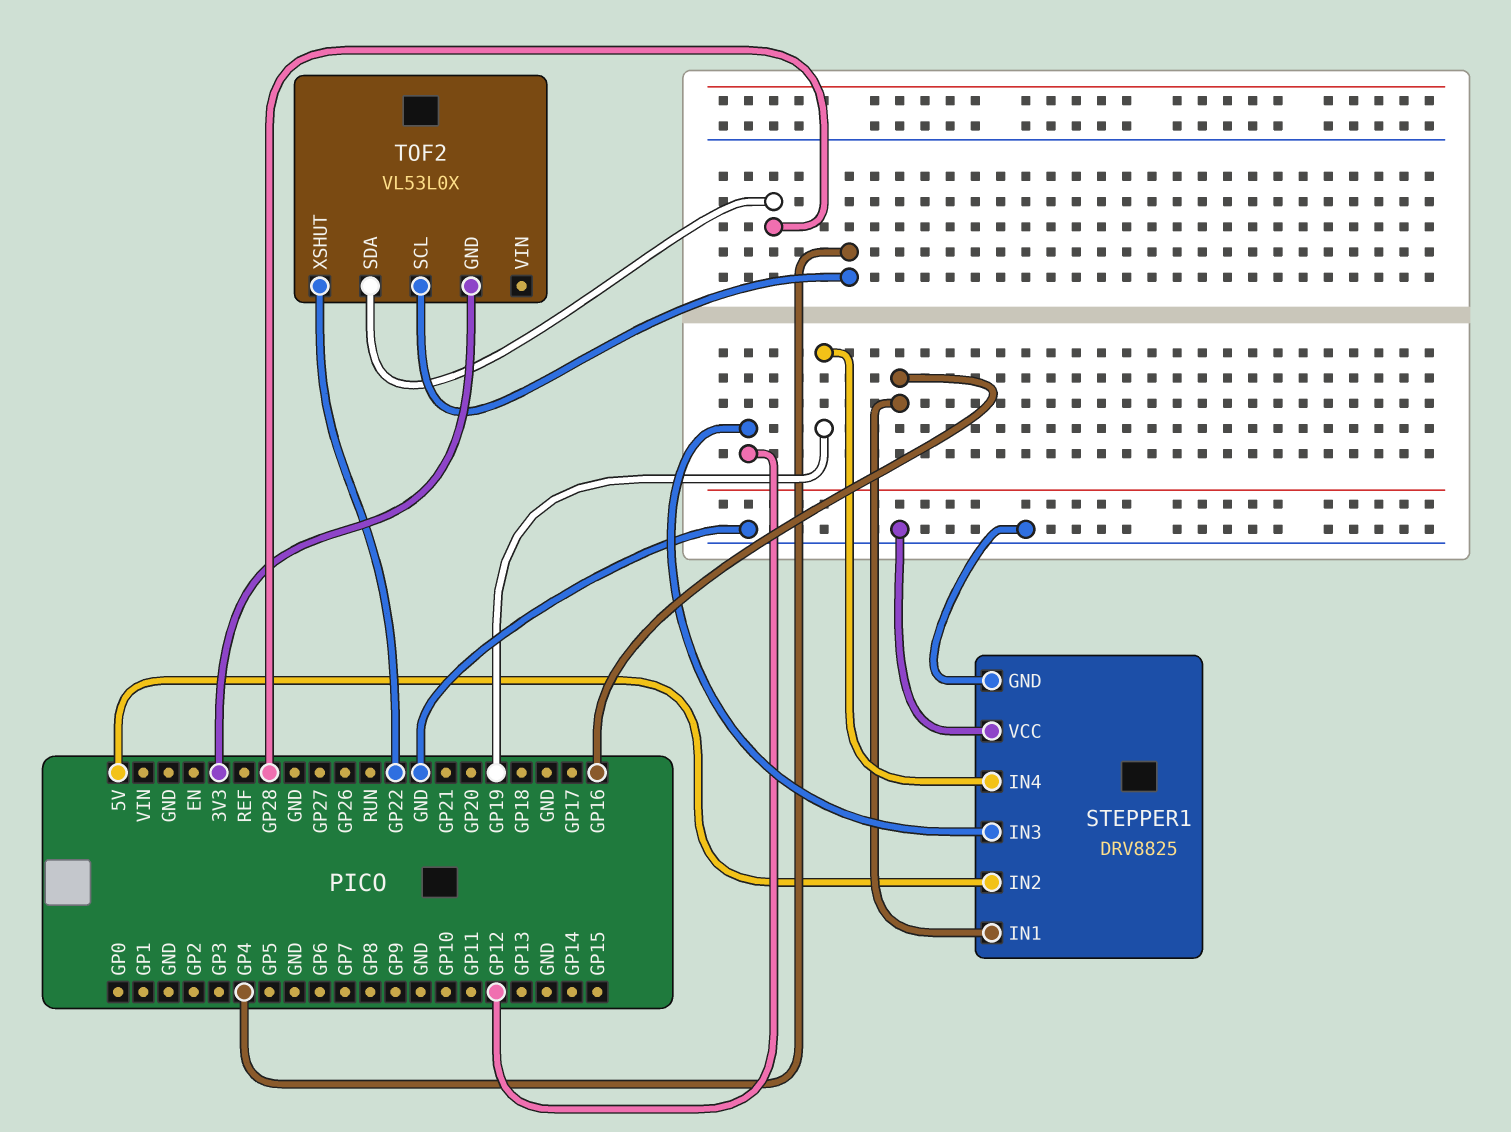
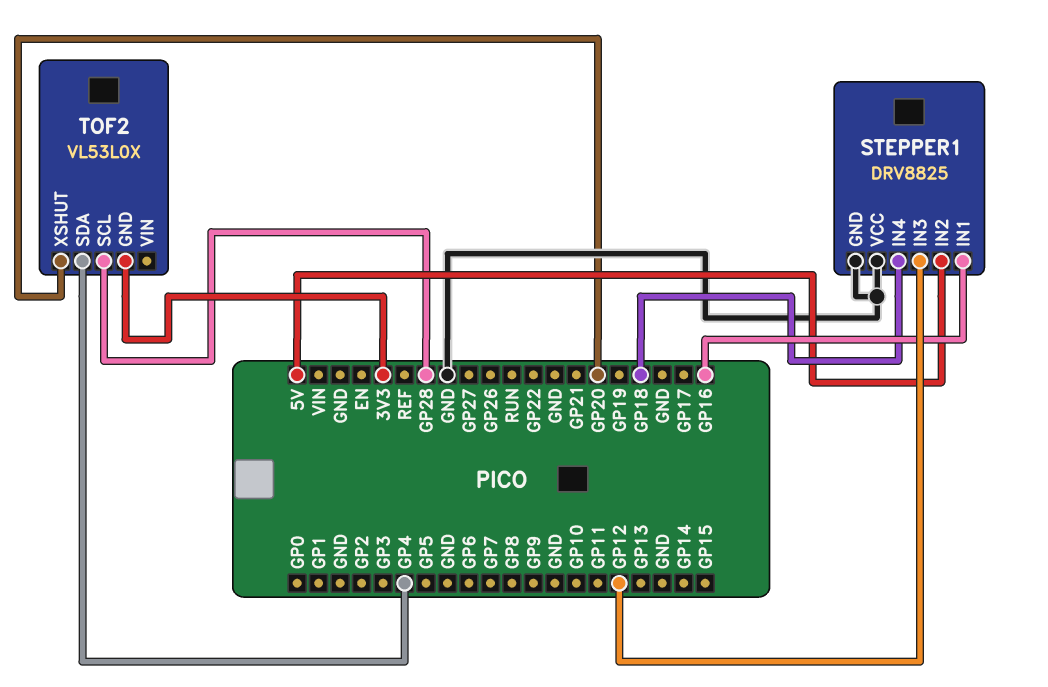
STEPPER1 pin IN4: GP19 -> GP18
TOF2 pin SCL: GP4 -> GP28
TOF2 pin SDA: GP28 -> GP4
TOF2 pin XSHUT: GP22 -> GP20

